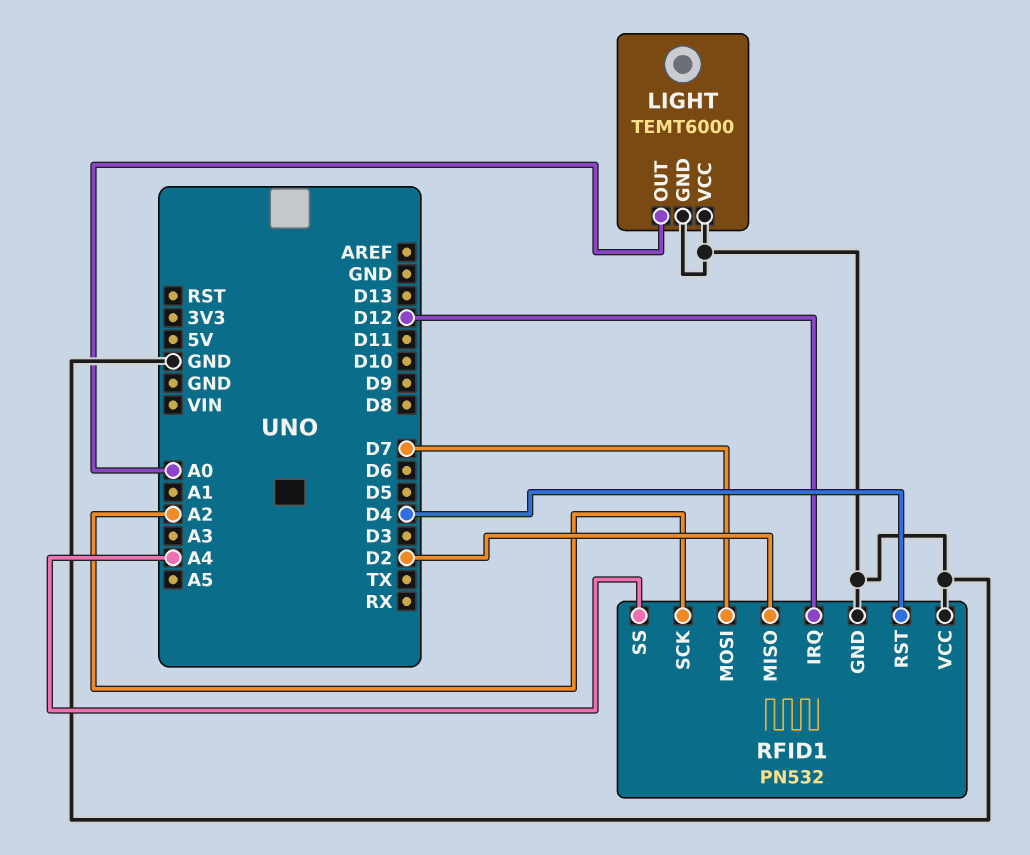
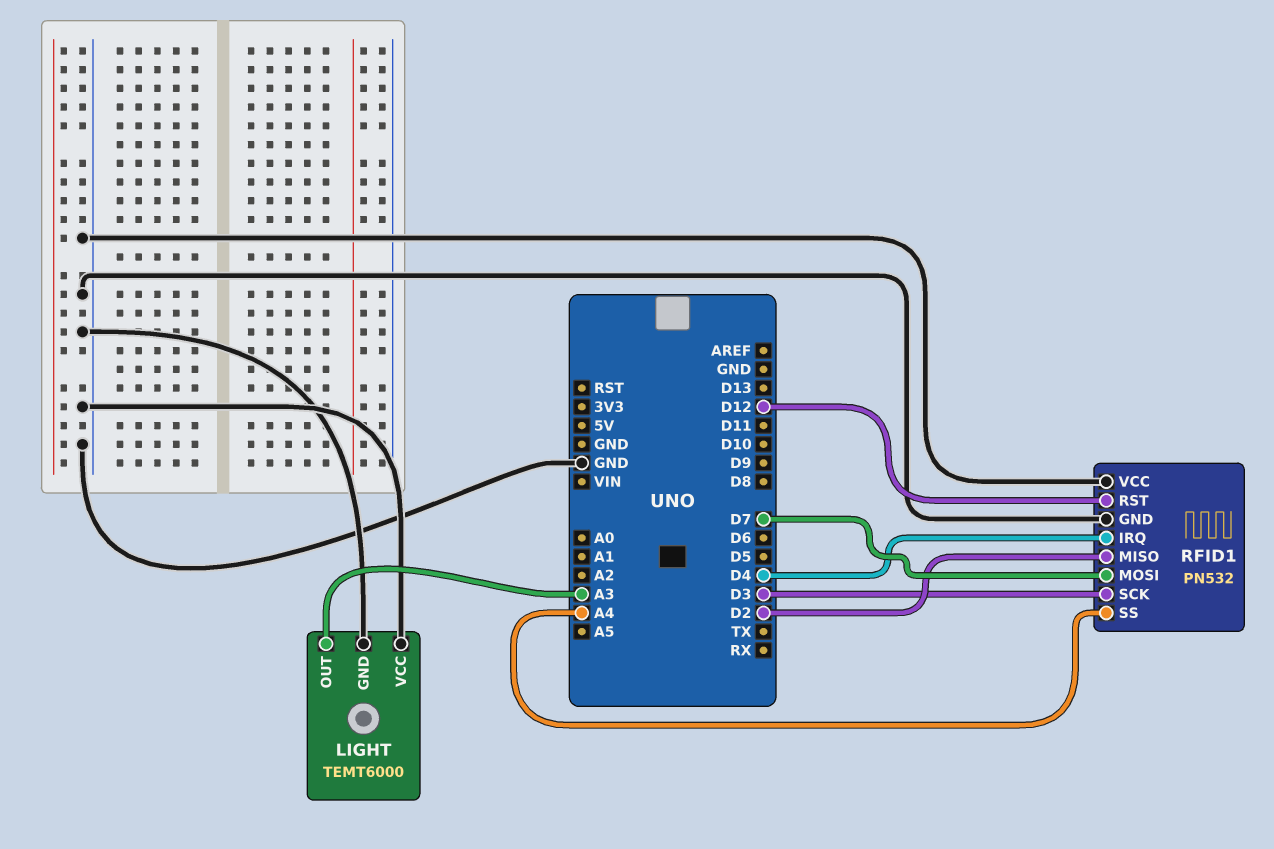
LIGHT pin OUT: A0 -> A3
RFID1 pin IRQ: D12 -> D4
RFID1 pin RST: D4 -> D12
RFID1 pin SCK: A2 -> D3

